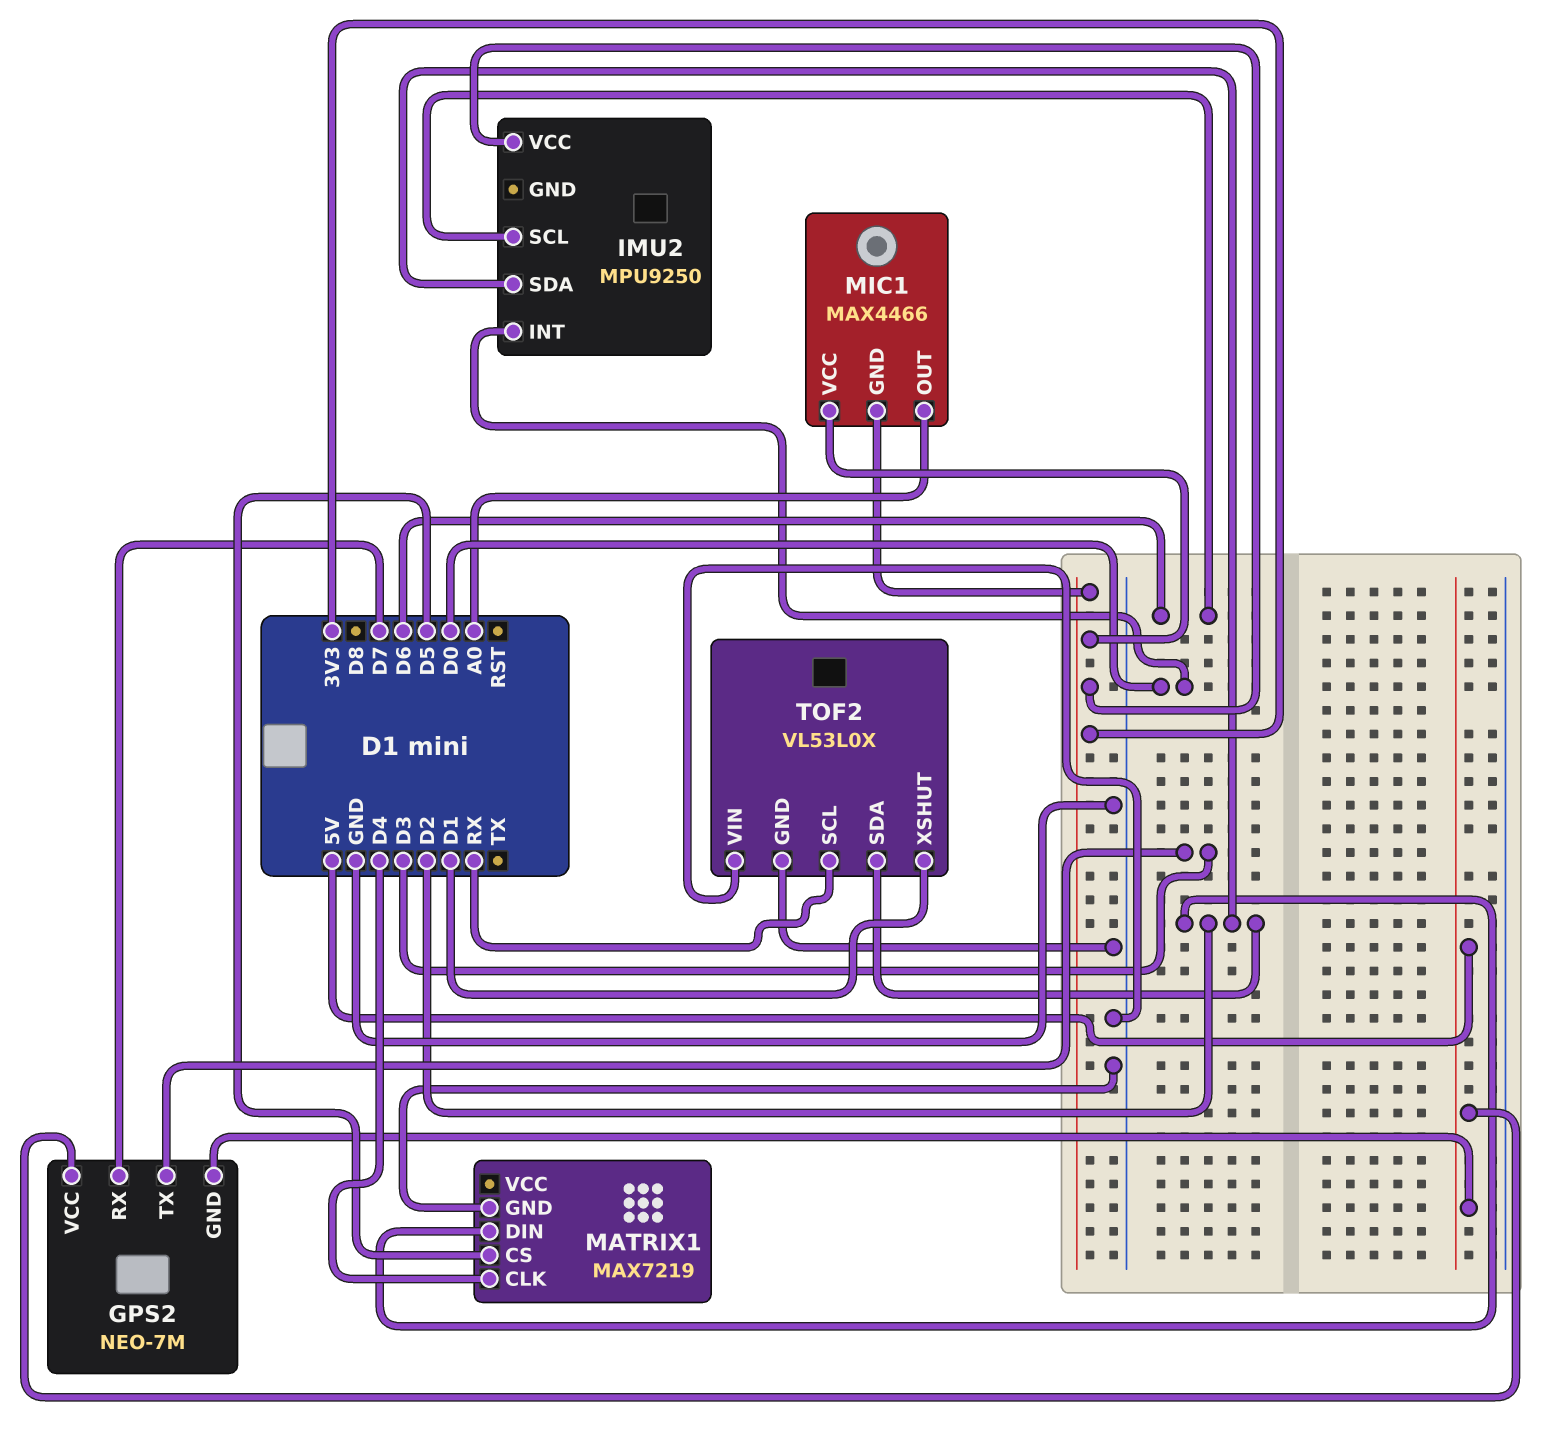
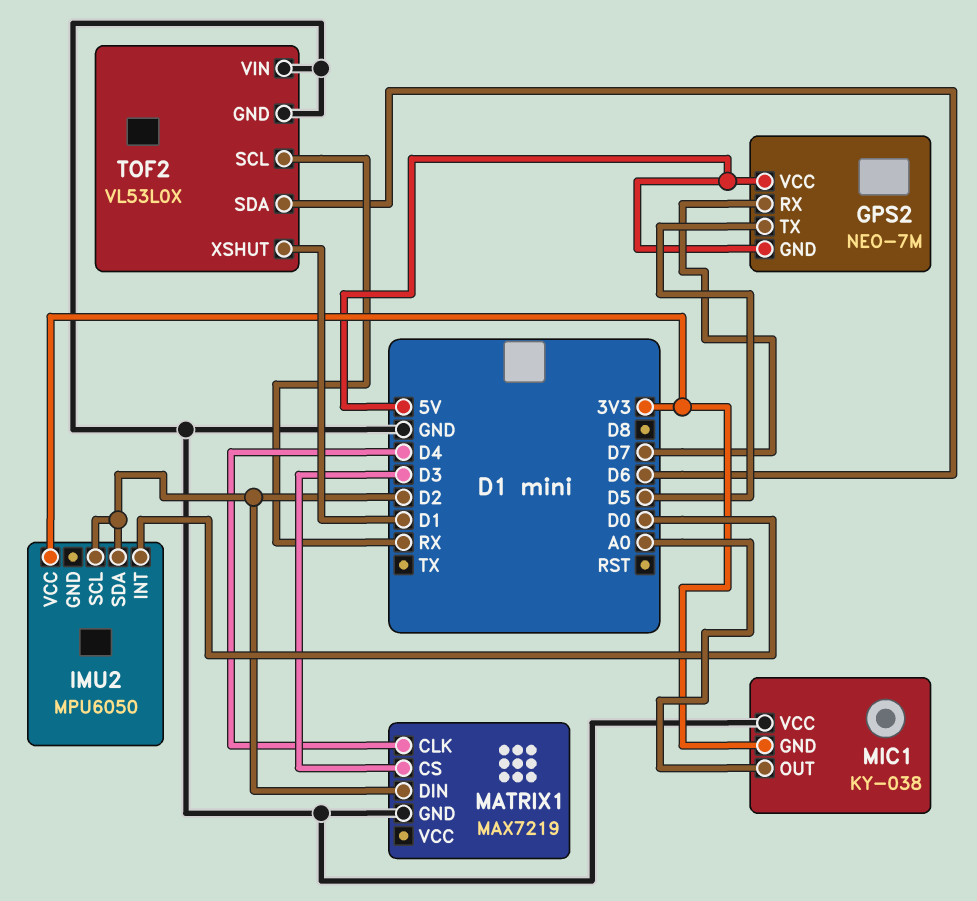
GPS2 pin TX: D3 -> D5
IMU2: MPU9250 -> MPU6050
IMU2 pin SCL: D6 -> D2
MATRIX1 pin CS: D5 -> D3
MIC1: MAX4466 -> KY-038
MIC1 pin VCC: 3V3 -> GND
TOF2 pin SDA: D2 -> D6

